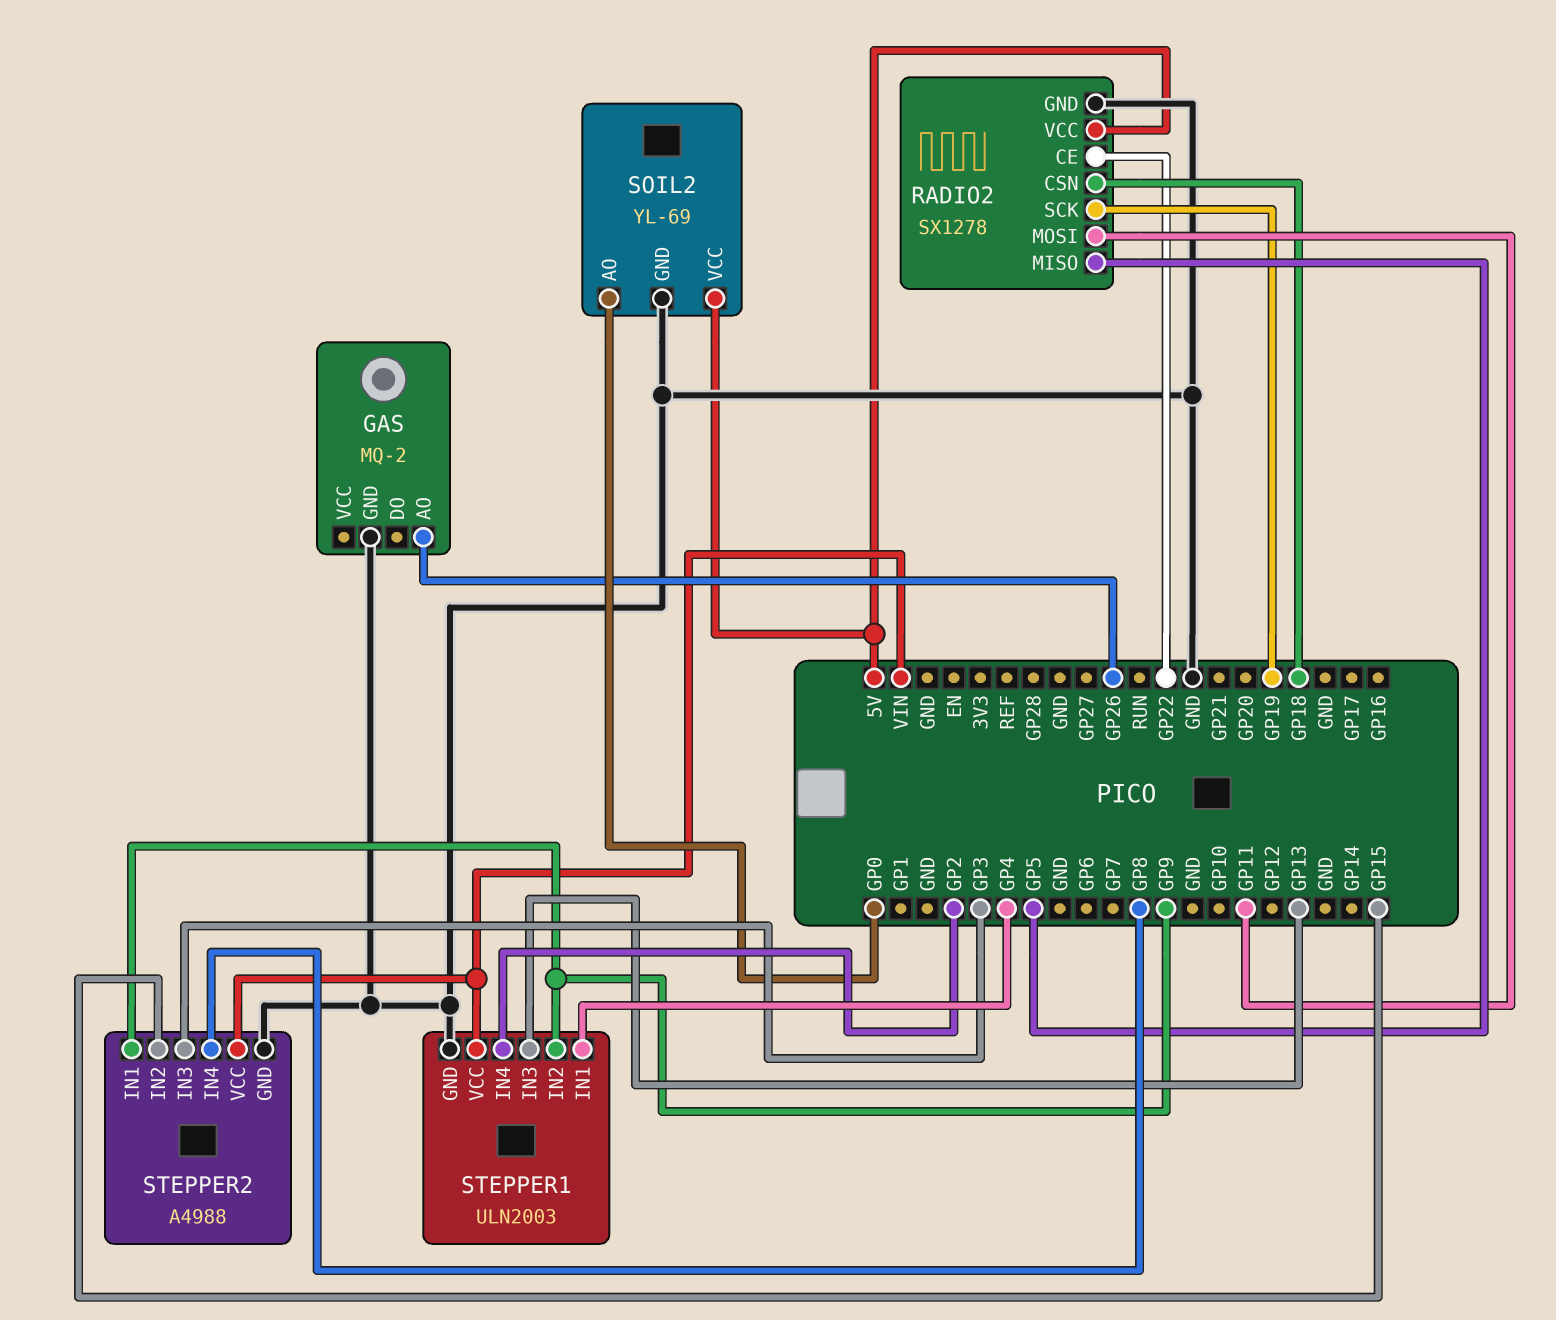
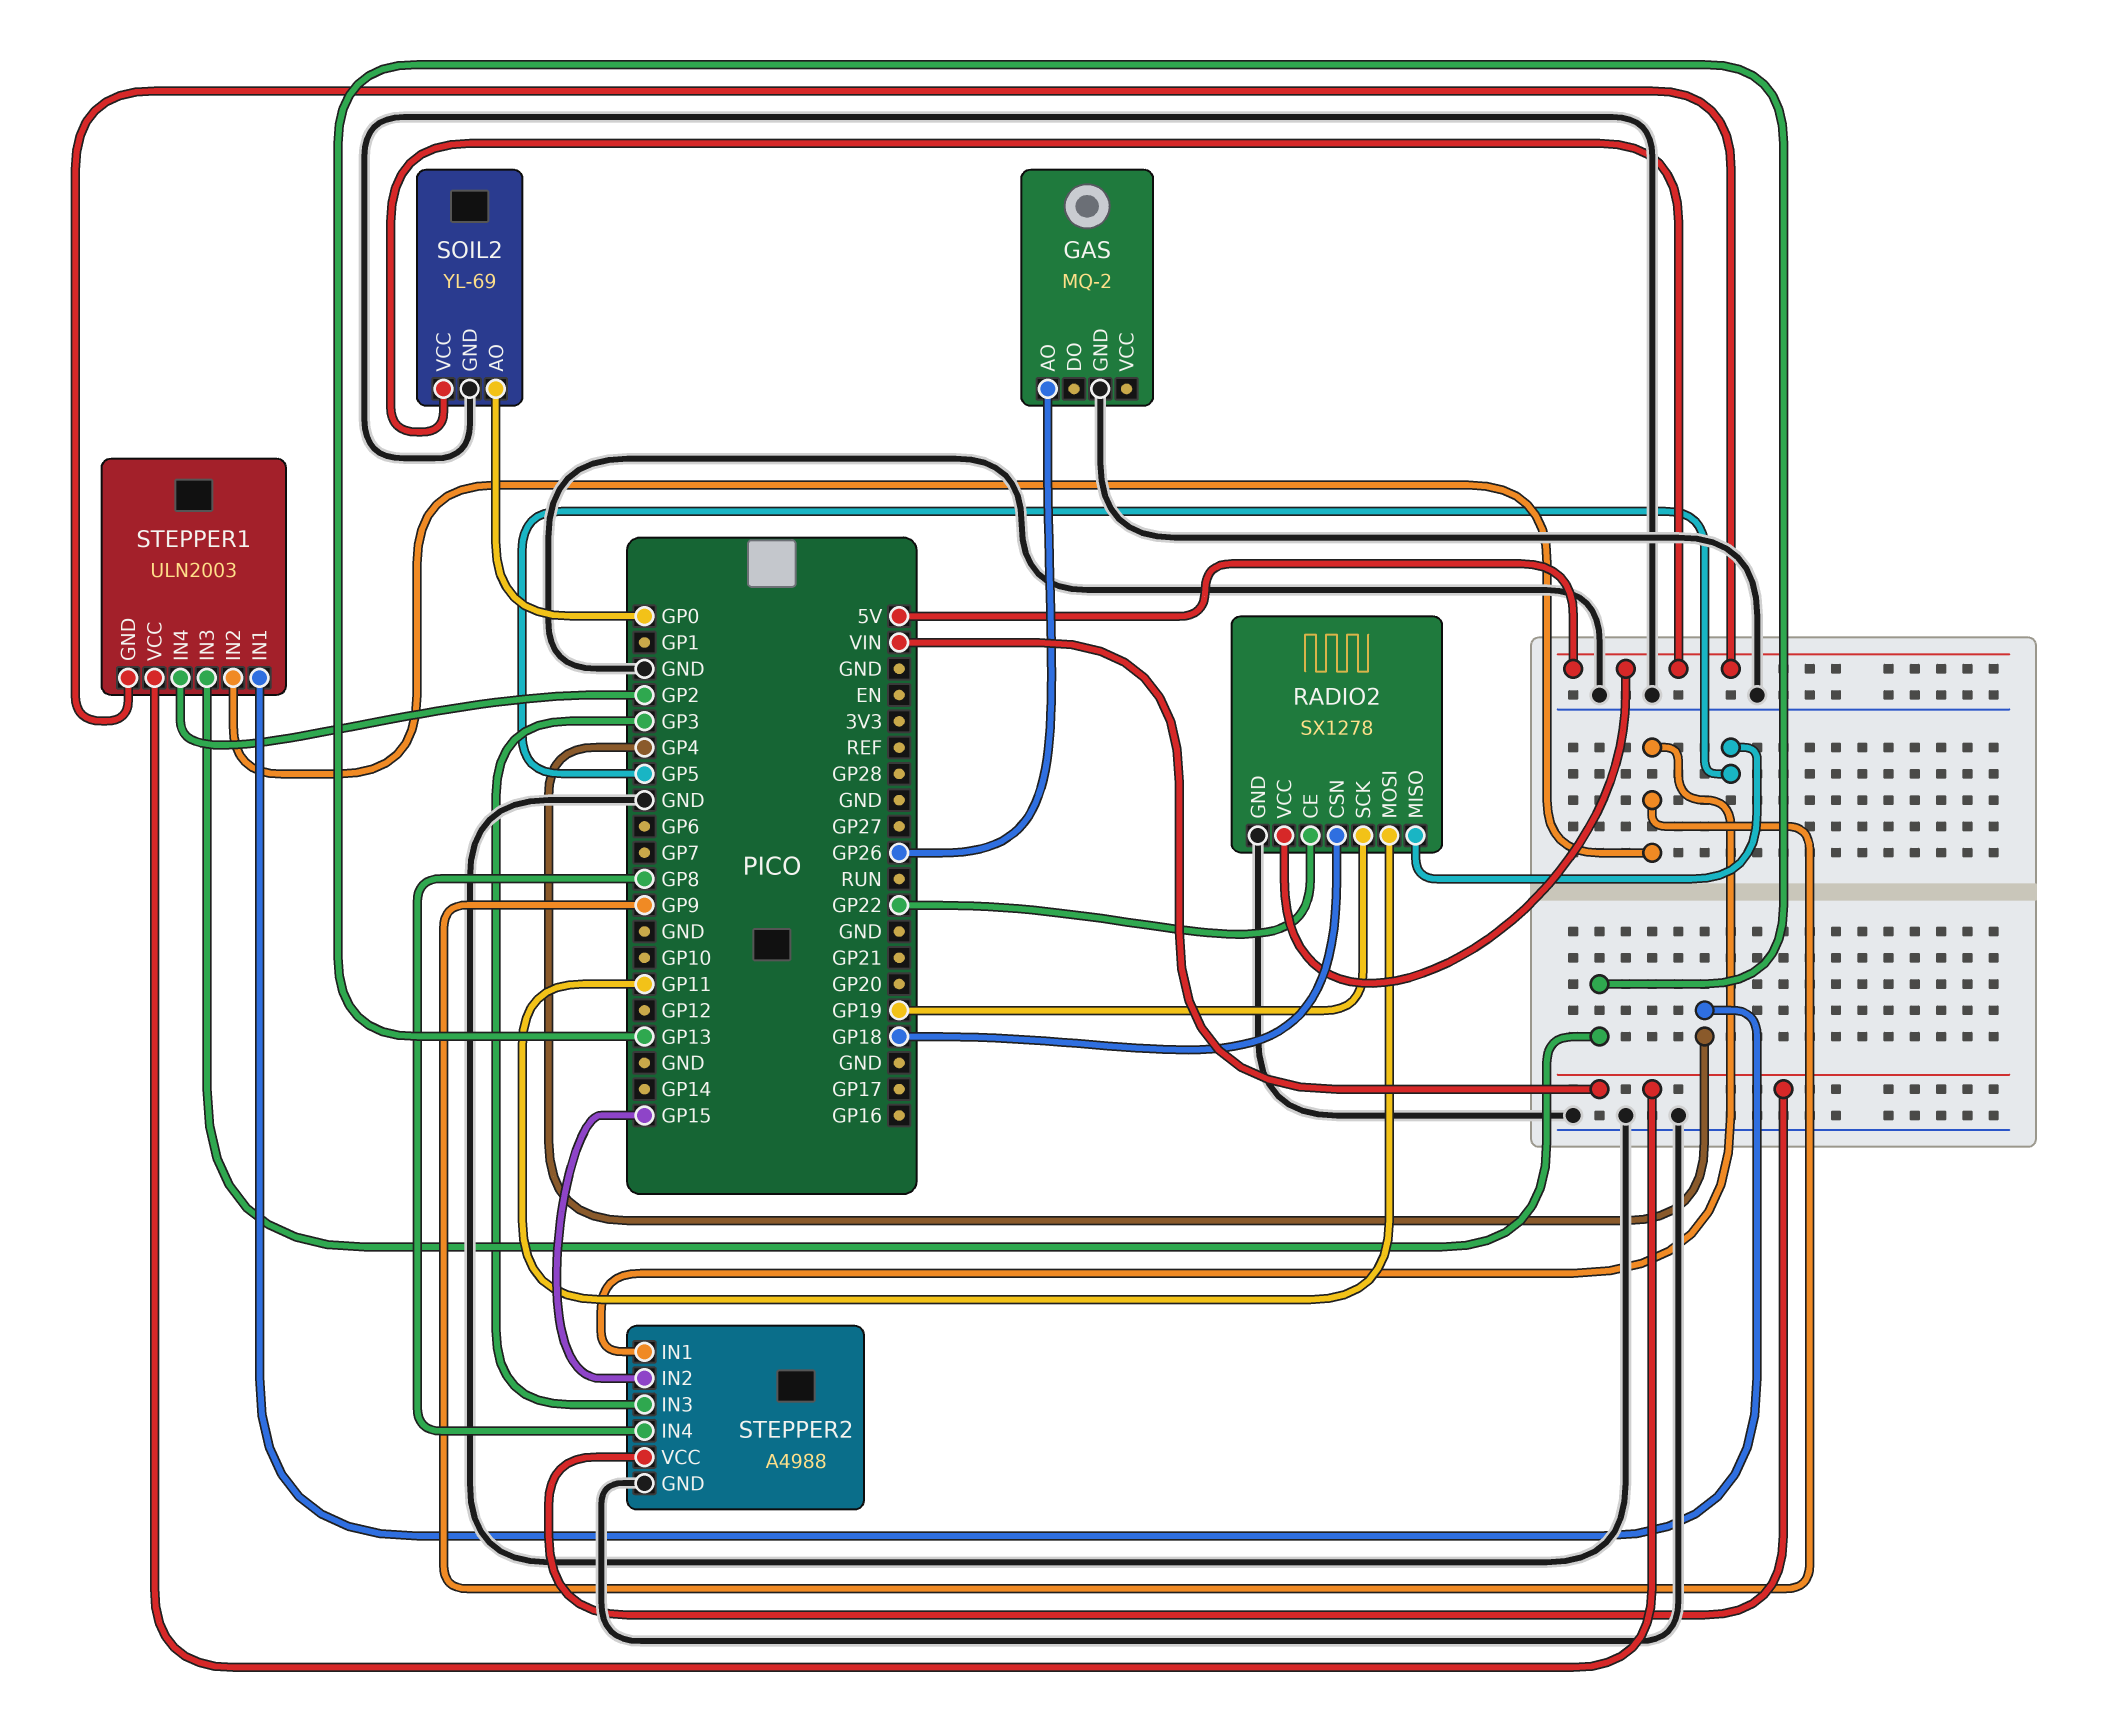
STEPPER1 pin GND: GND -> 5V

